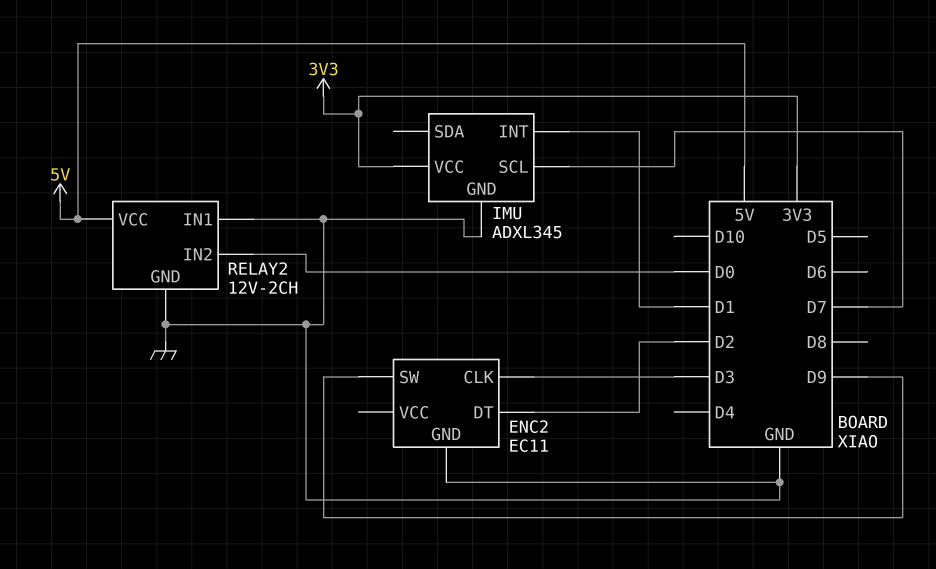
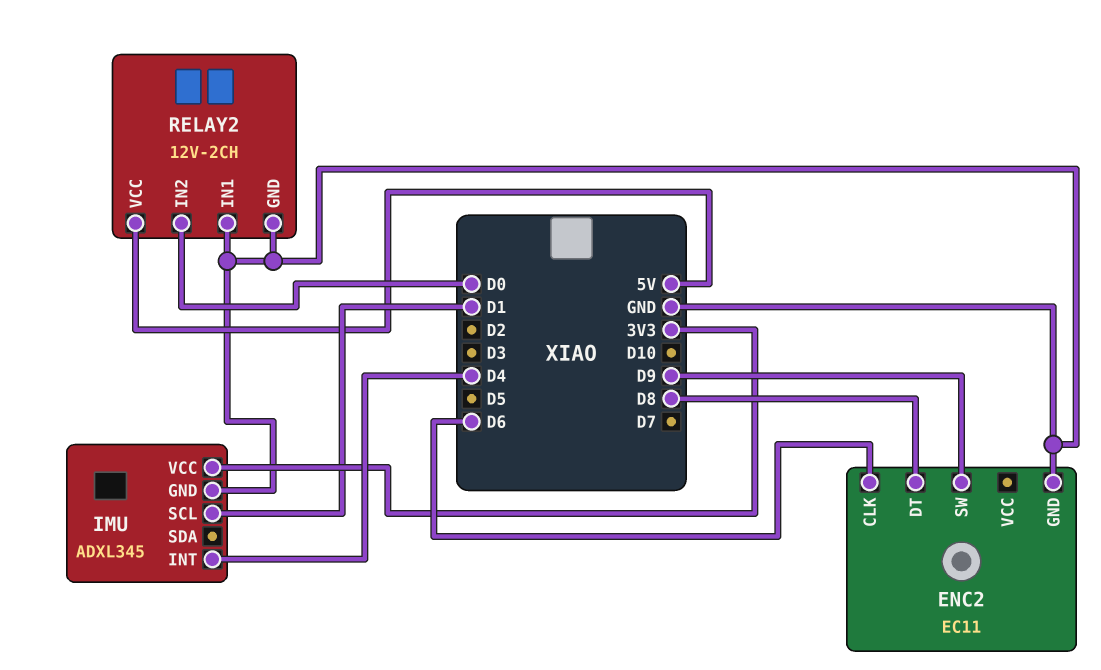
ENC2 pin CLK: D3 -> D6
ENC2 pin DT: D2 -> D8
IMU pin INT: D1 -> D4
IMU pin SCL: D7 -> D1

